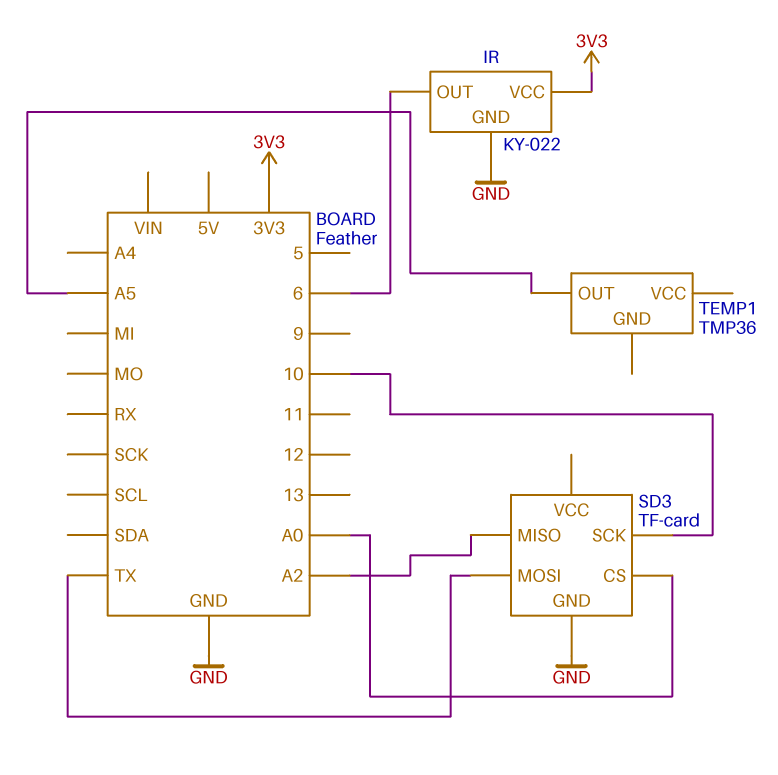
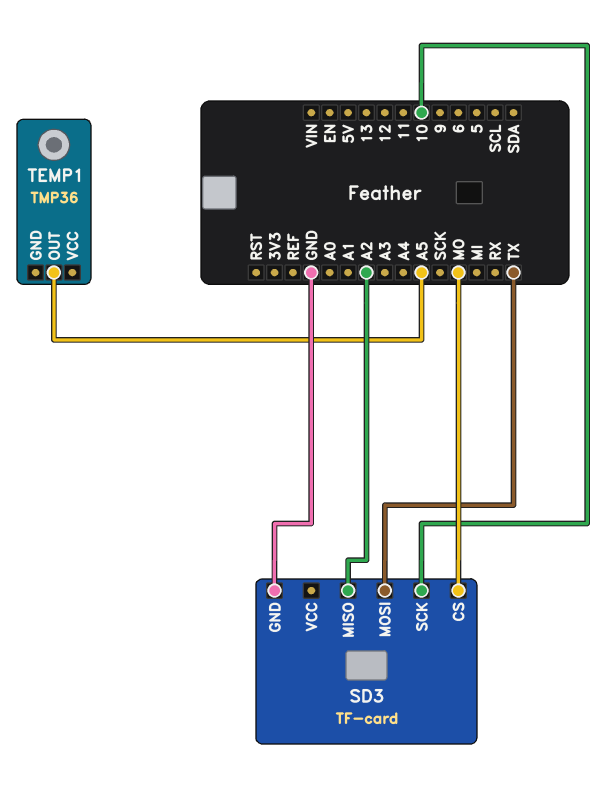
IR: KY-022 -> none
IR pin GND: GND -> none
IR pin OUT: 6 -> none
IR pin VCC: 3V3 -> none
SD3 pin CS: A0 -> MO

